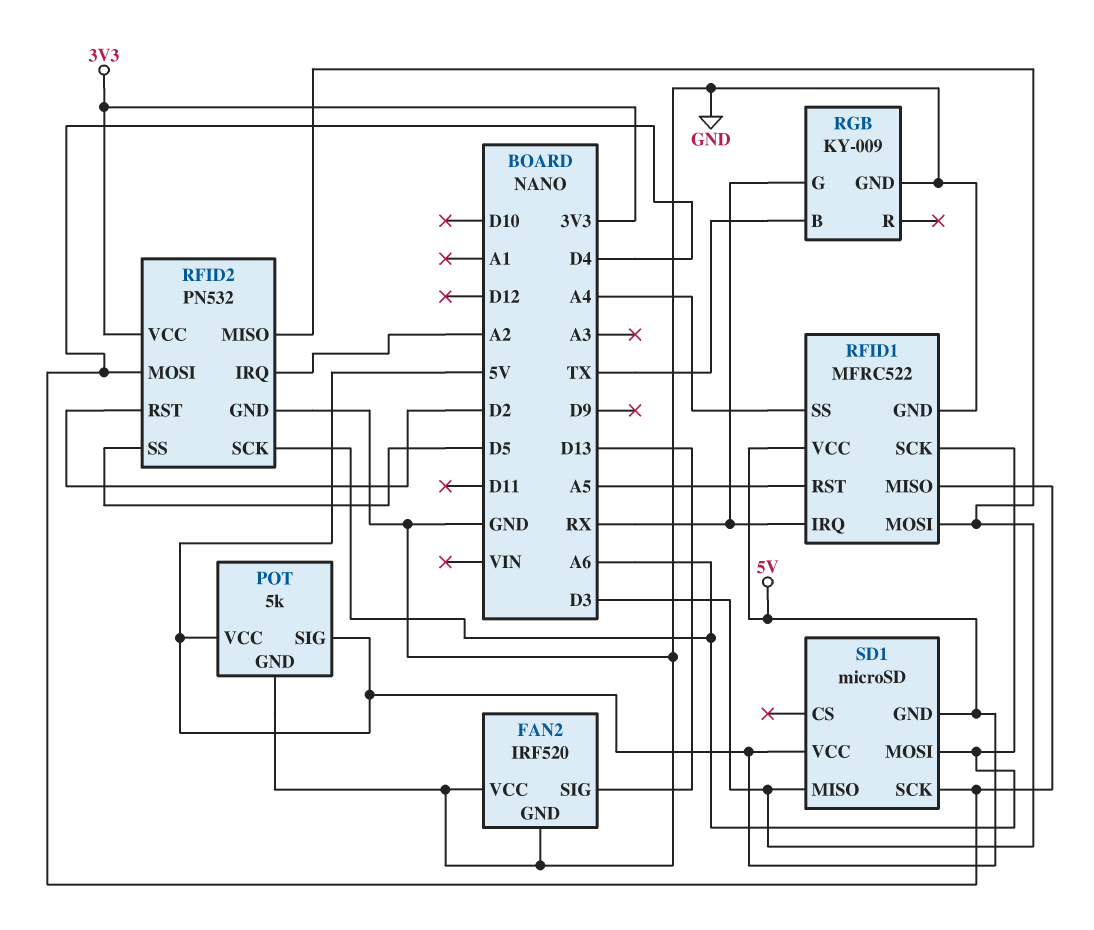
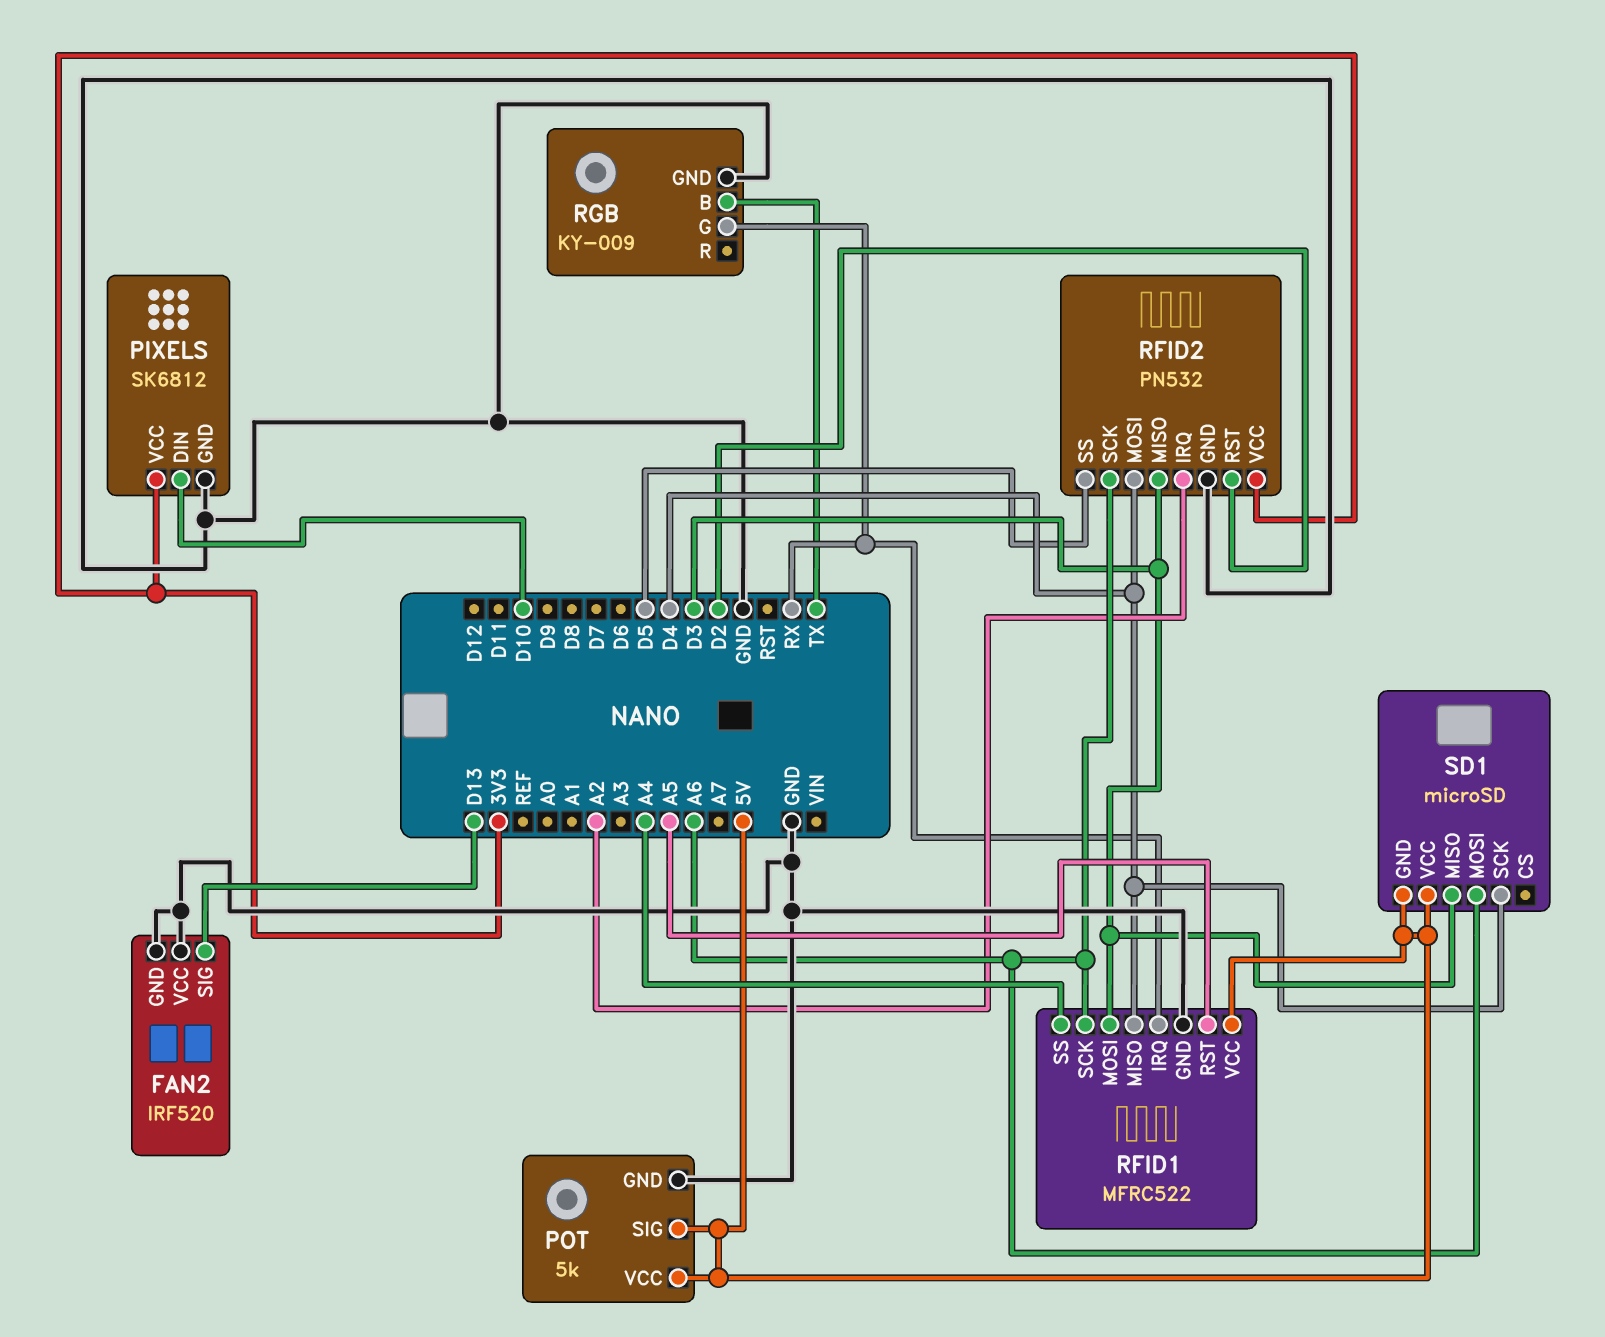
PIXELS: none -> SK6812
PIXELS pin DIN: none -> D10
PIXELS pin GND: none -> GND
PIXELS pin VCC: none -> 3V3

